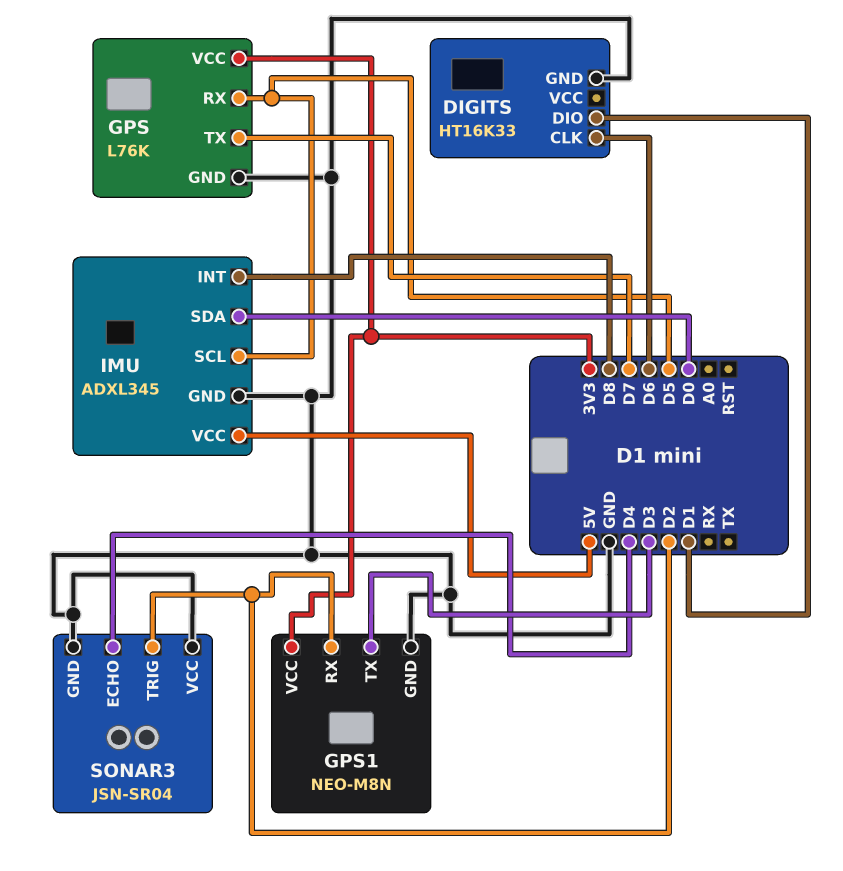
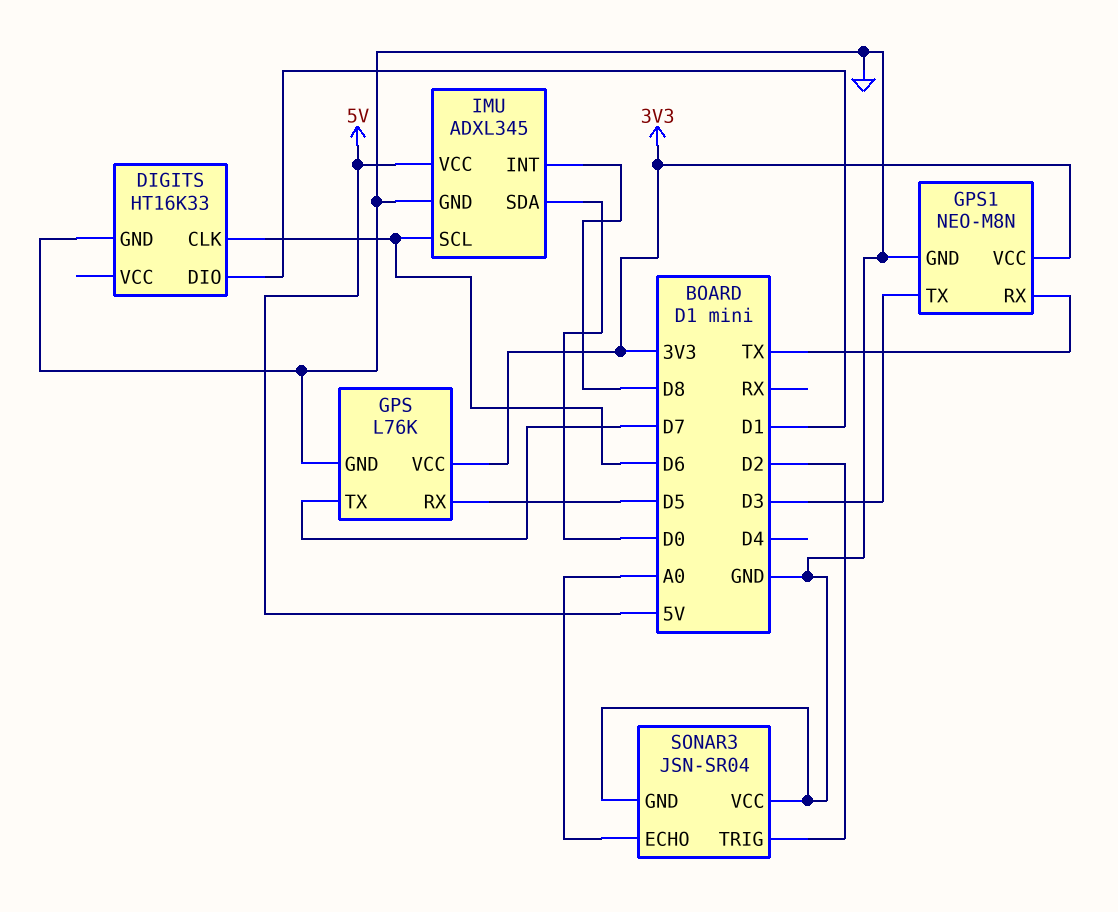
GPS1 pin RX: D2 -> TX
IMU pin SCL: D5 -> D6
SONAR3 pin ECHO: D4 -> A0

